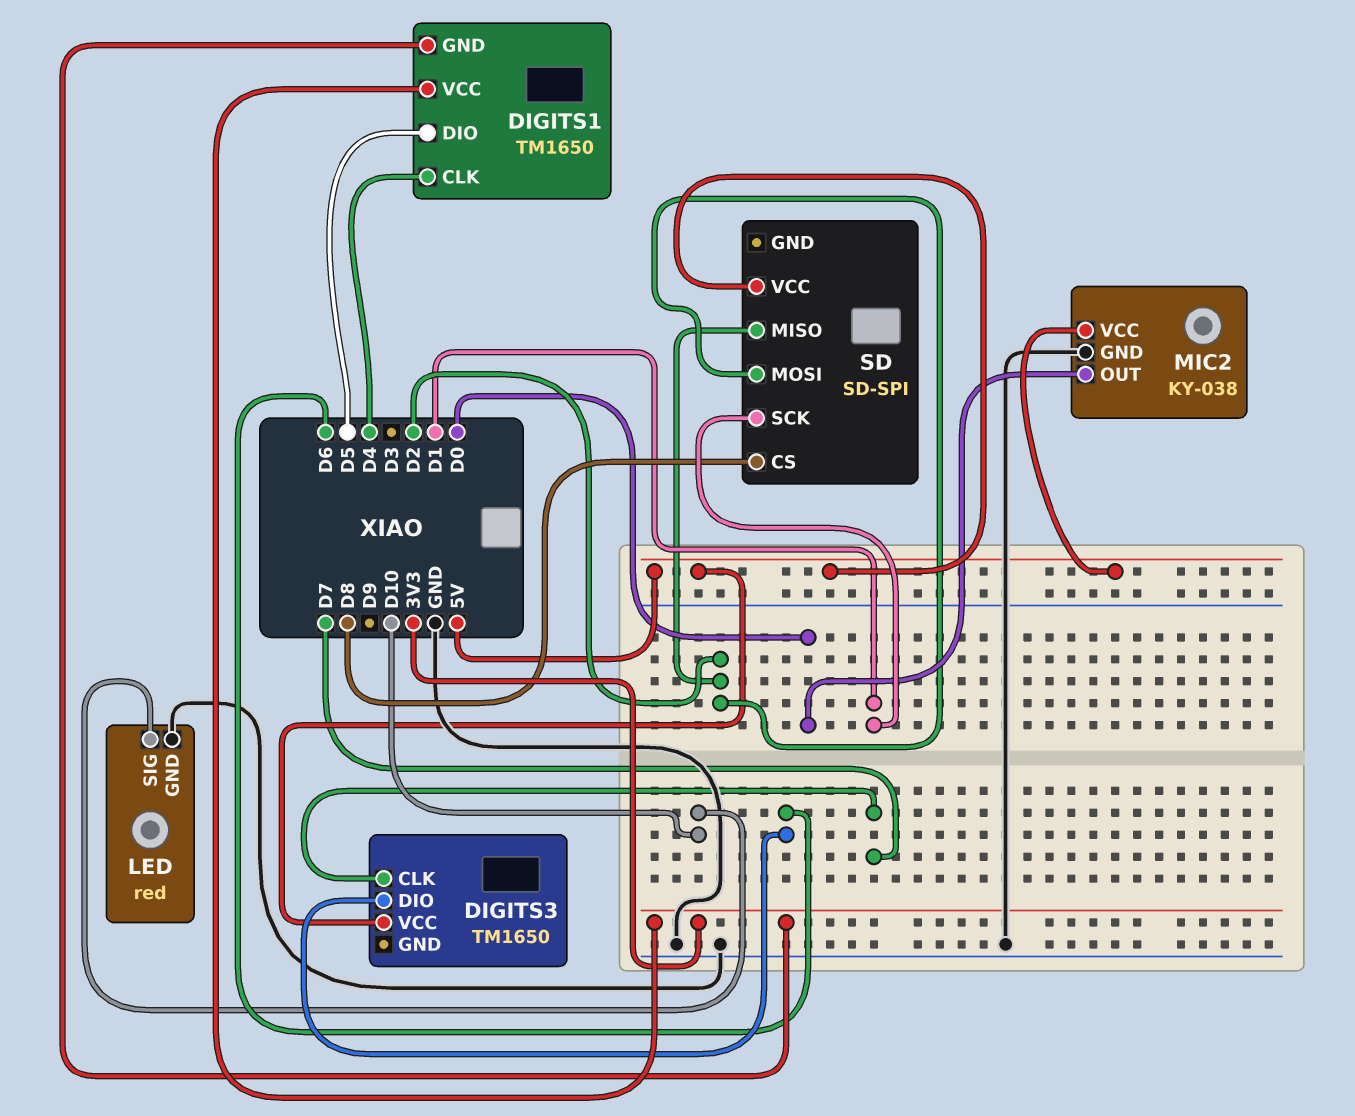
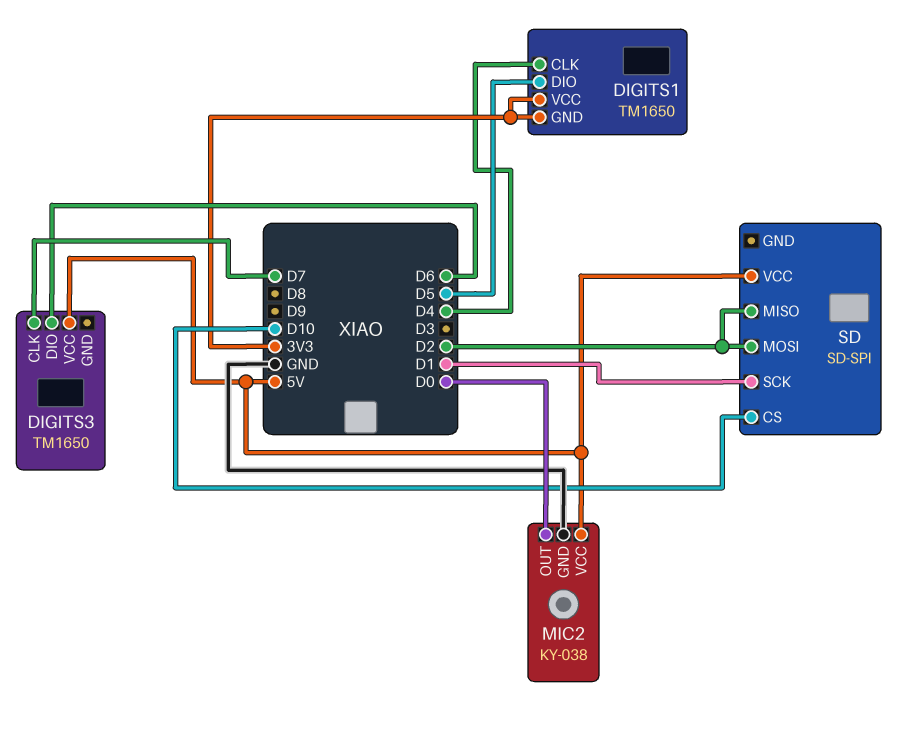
LED: red -> none
LED pin GND: GND -> none
LED pin SIG: D10 -> none
SD pin CS: D8 -> D10

